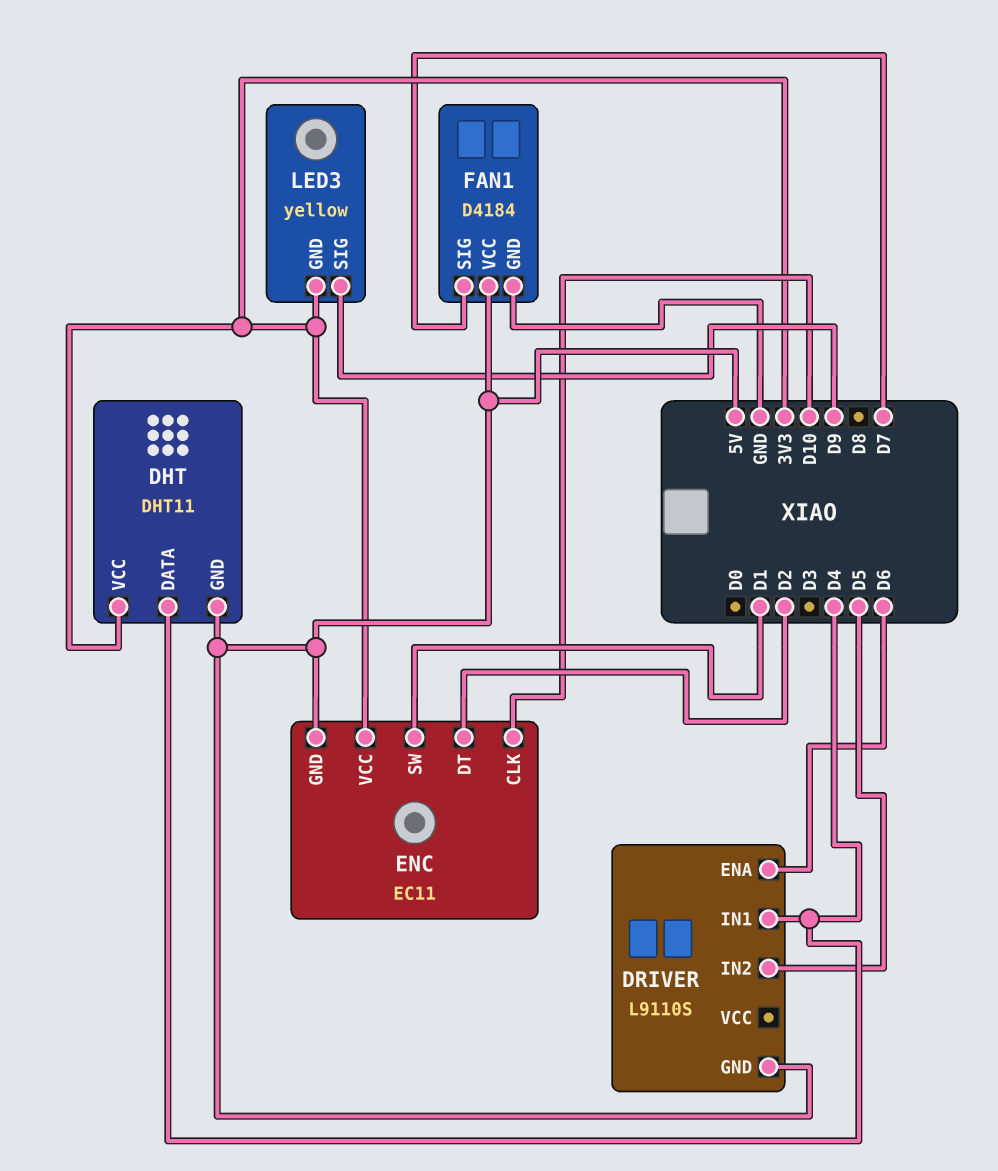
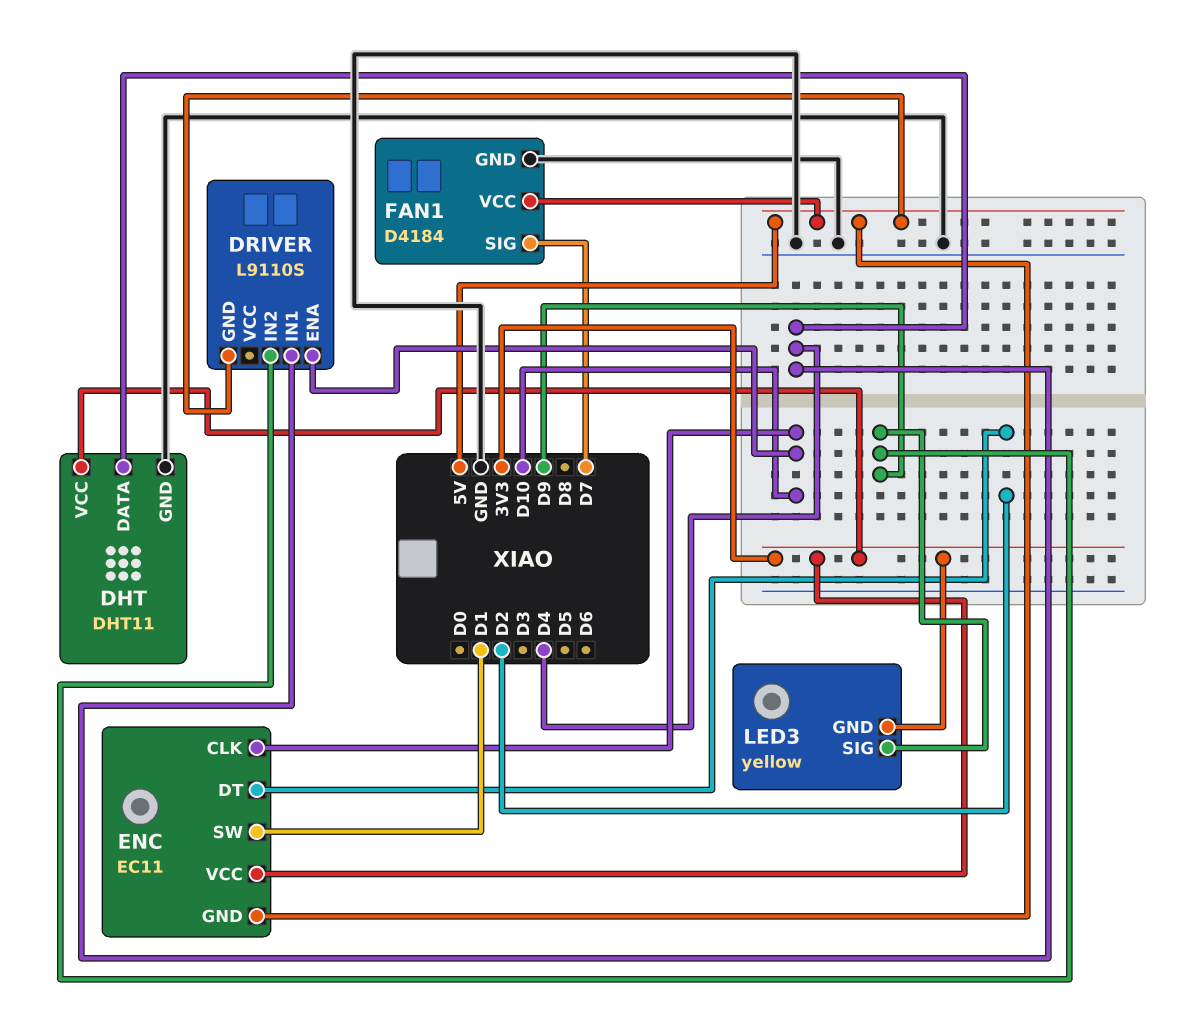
DHT pin GND: 5V -> GND
DRIVER pin ENA: D6 -> D10
DRIVER pin IN2: D5 -> D9

